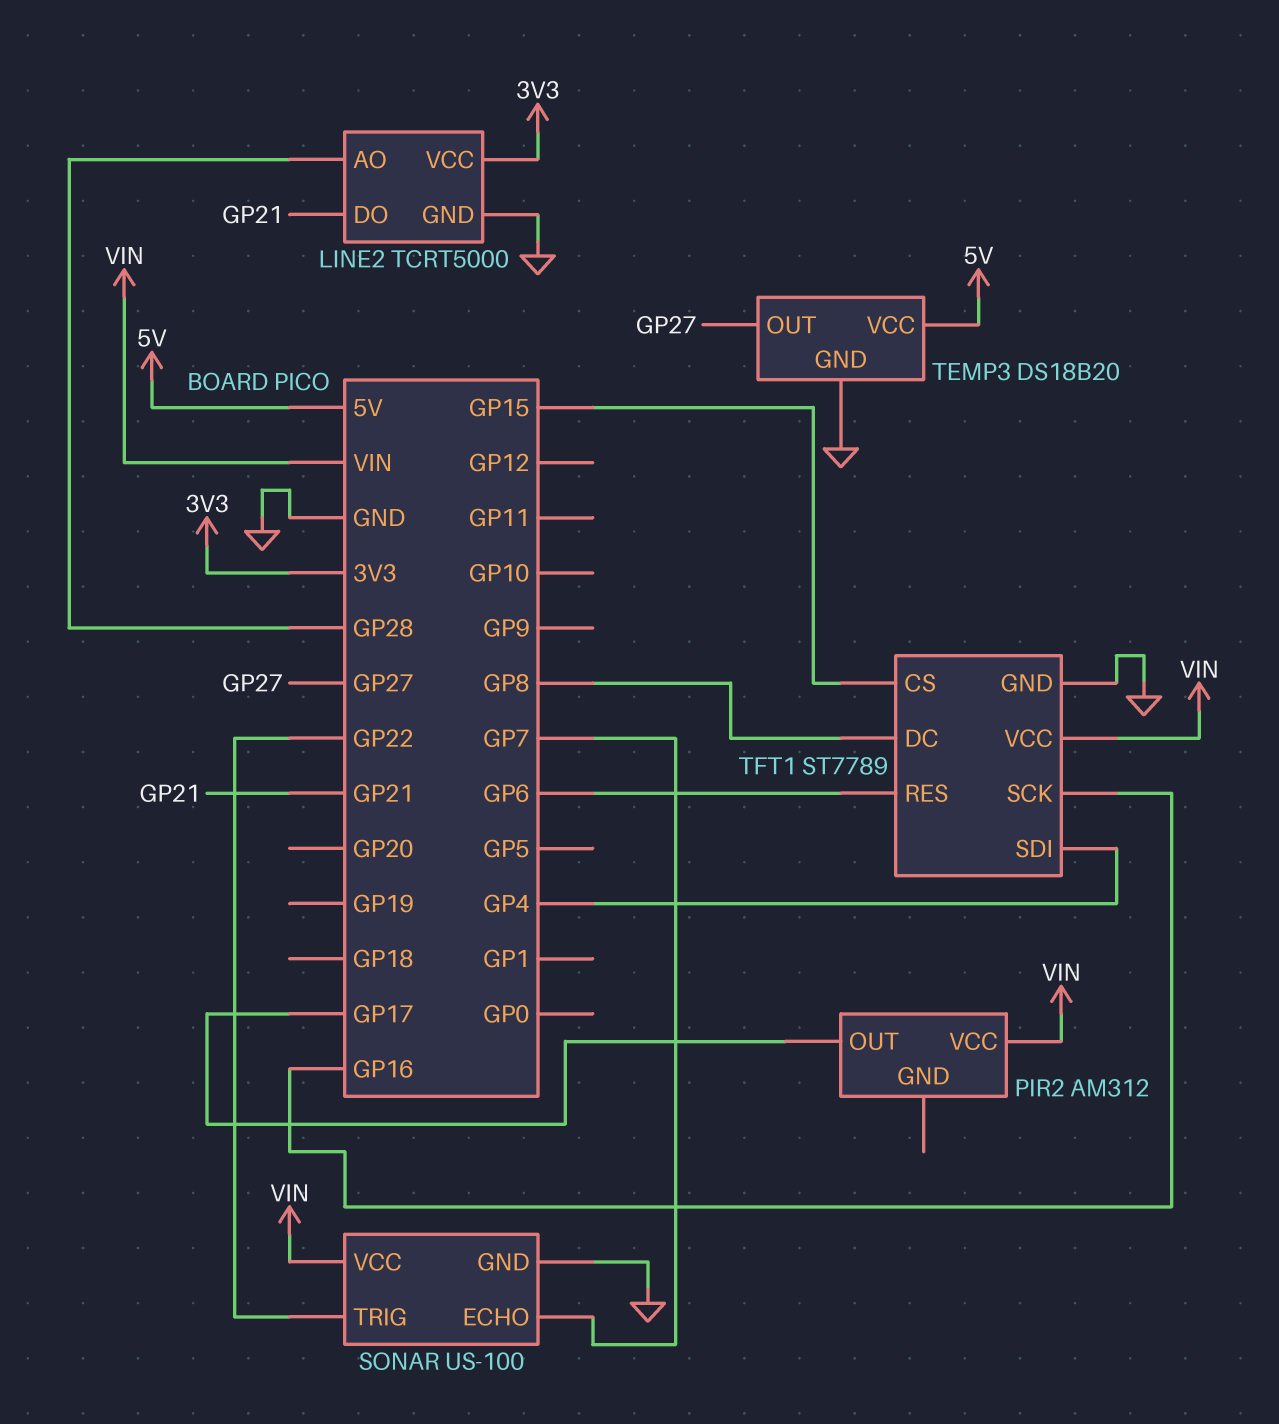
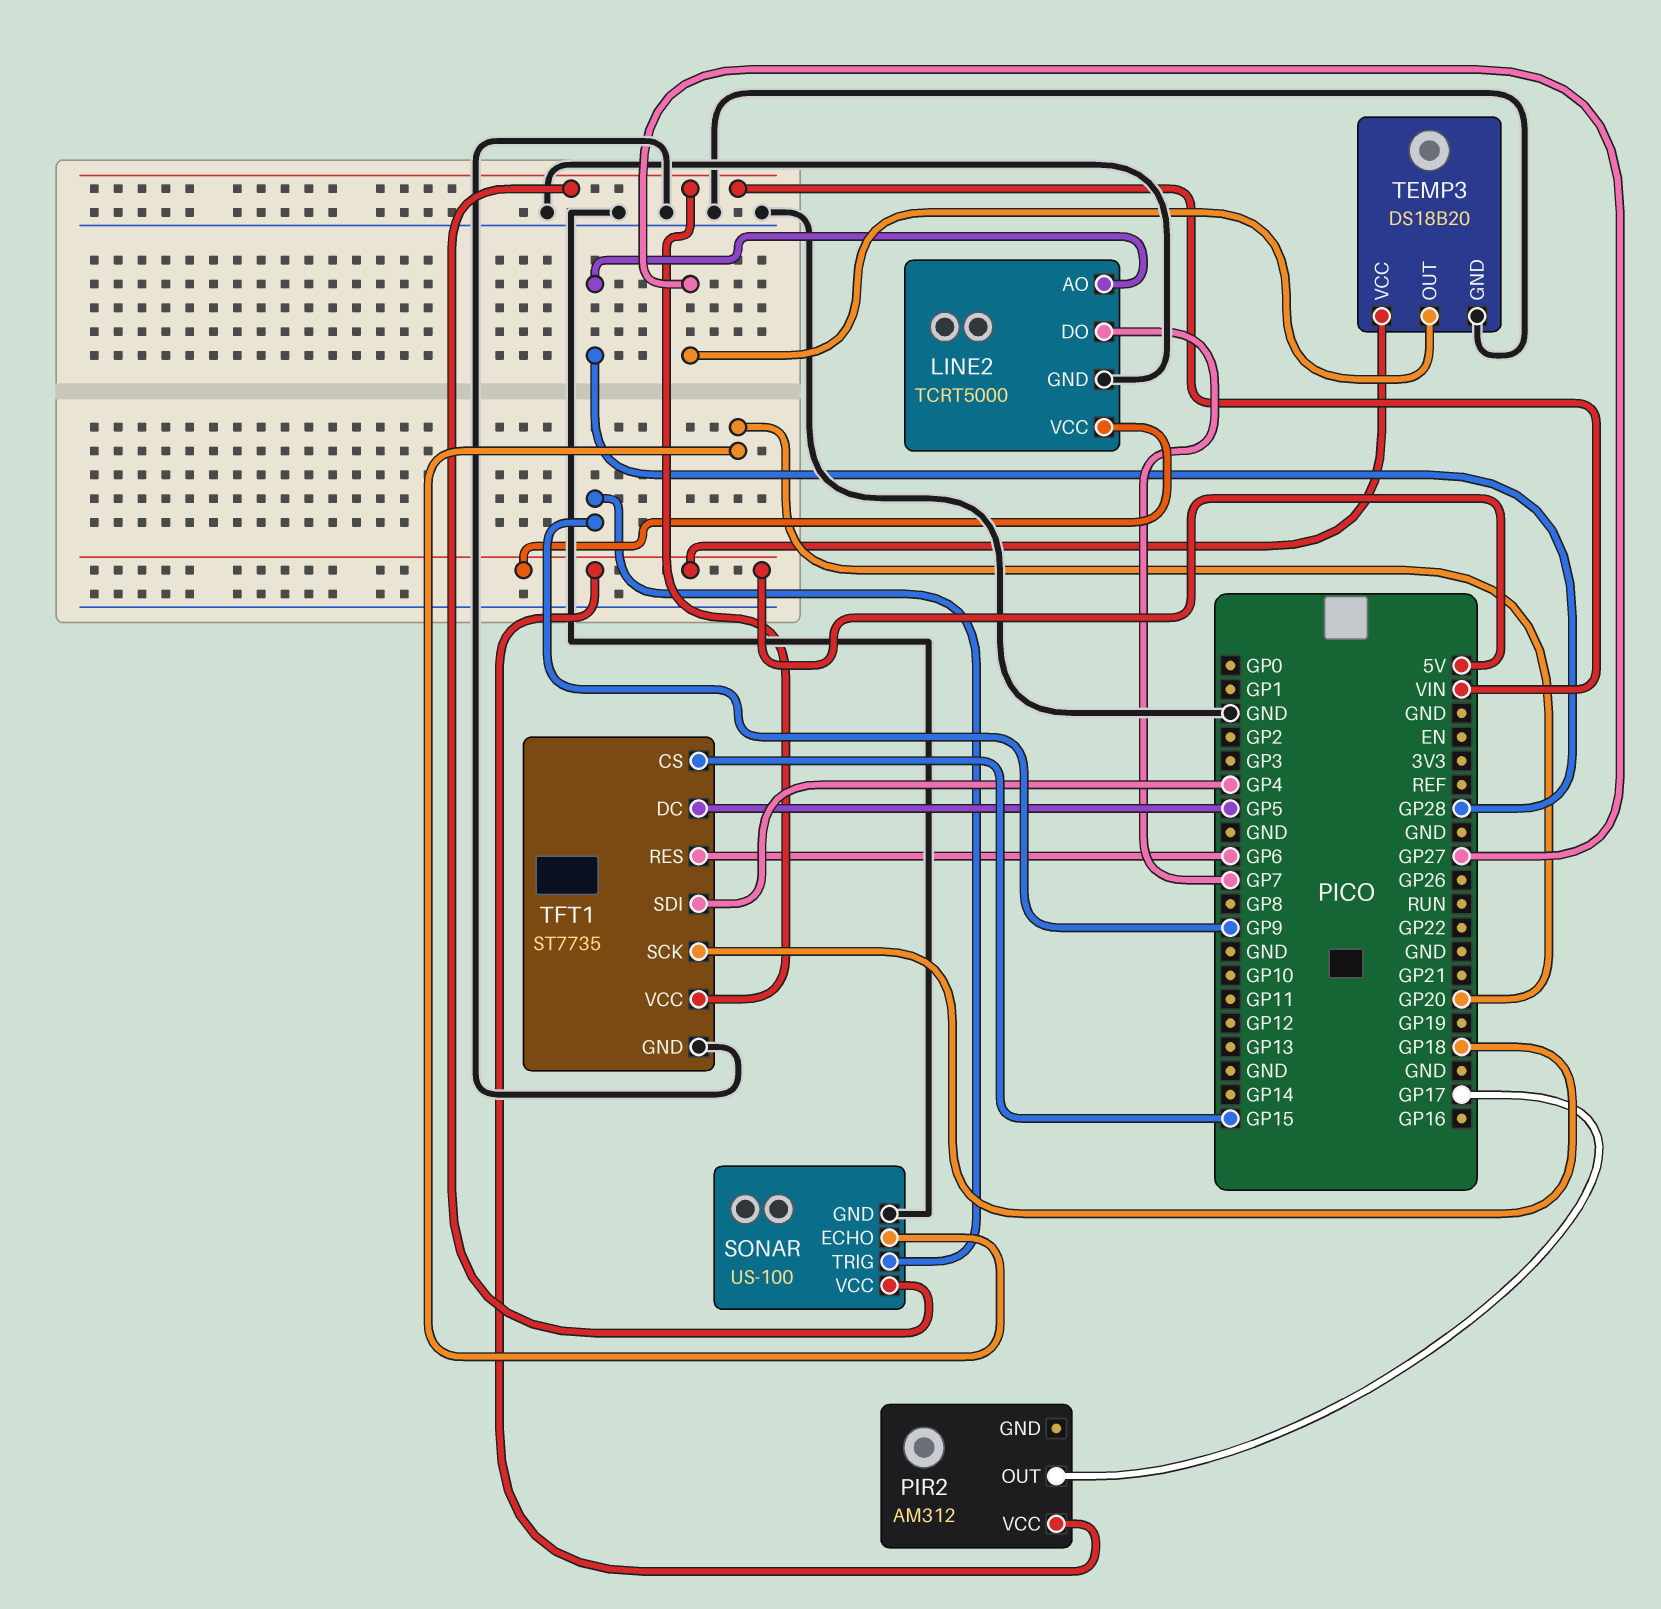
LINE2 pin DO: GP21 -> GP7
LINE2 pin VCC: 3V3 -> 5V
PIR2 pin VCC: VIN -> 5V
SONAR pin ECHO: GP7 -> GP20
SONAR pin TRIG: GP22 -> GP9
TFT1: ST7789 -> ST7735
TFT1 pin DC: GP8 -> GP5
TFT1 pin SCK: GP16 -> GP18

